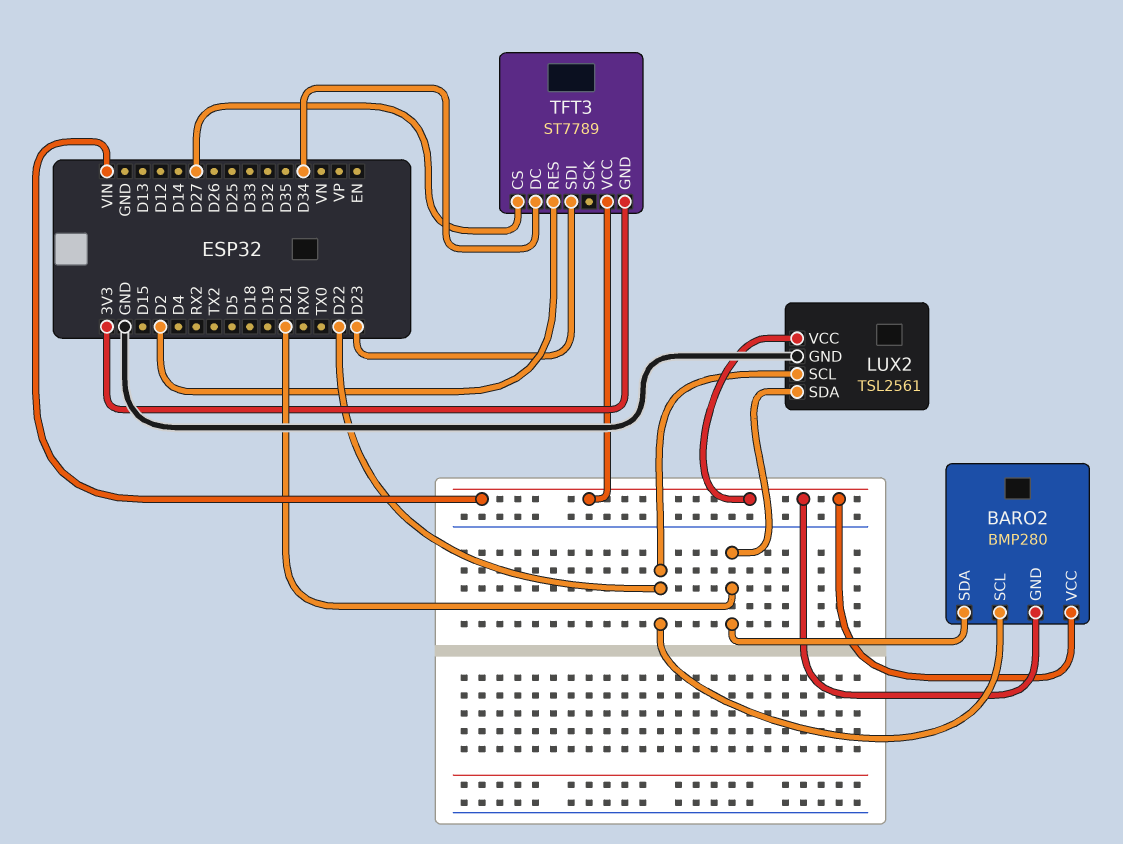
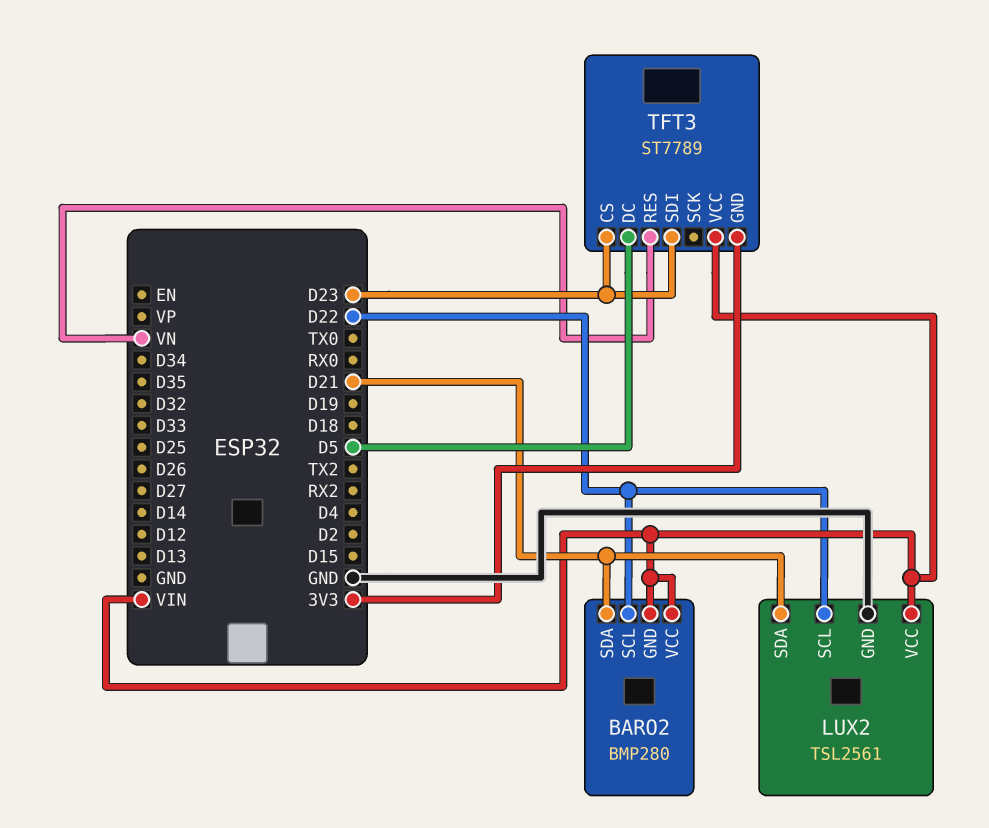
TFT3 pin CS: D27 -> D23
TFT3 pin DC: D34 -> D5
TFT3 pin RES: D2 -> VN

